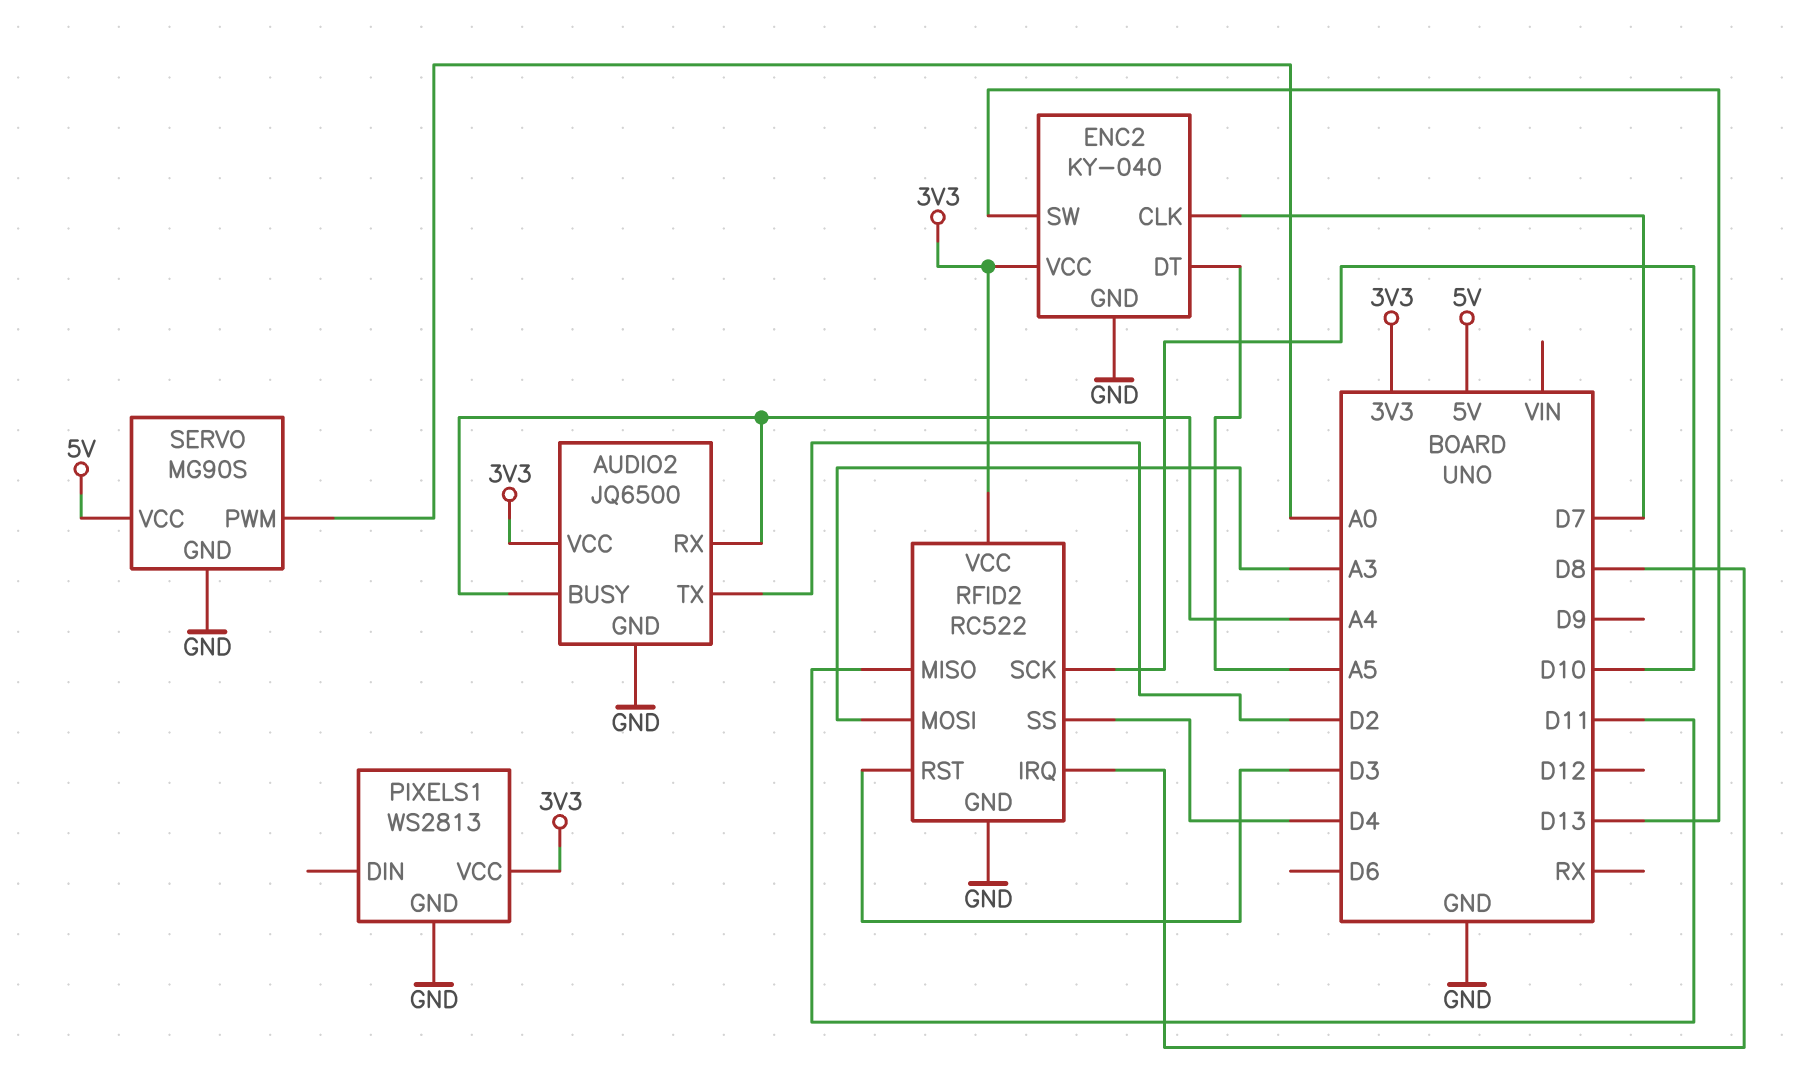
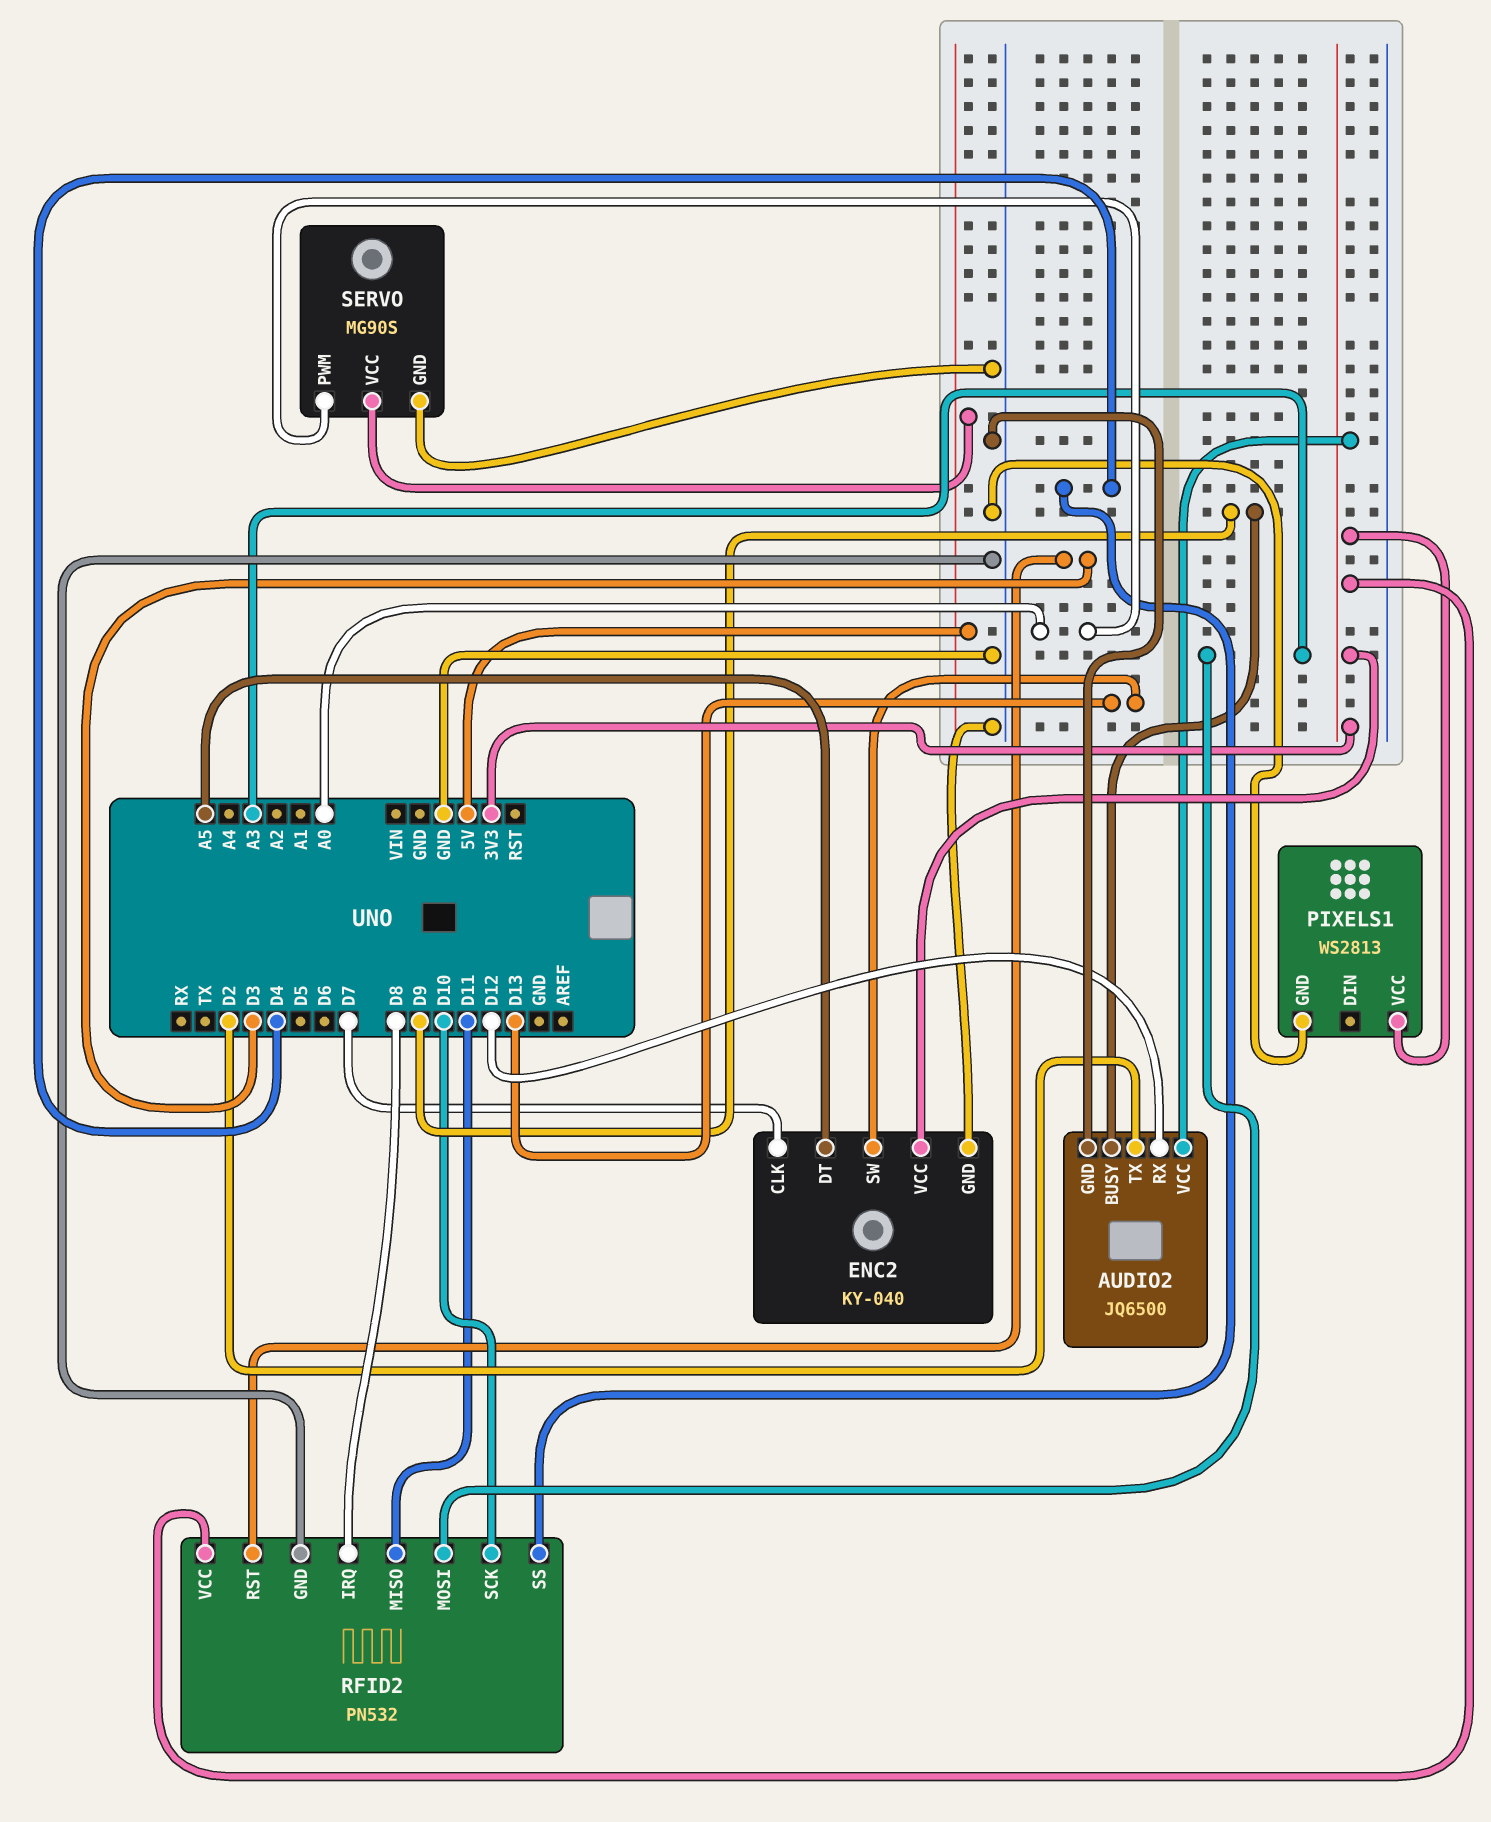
AUDIO2 pin BUSY: A4 -> D9
AUDIO2 pin RX: A4 -> D12
RFID2: RC522 -> PN532

